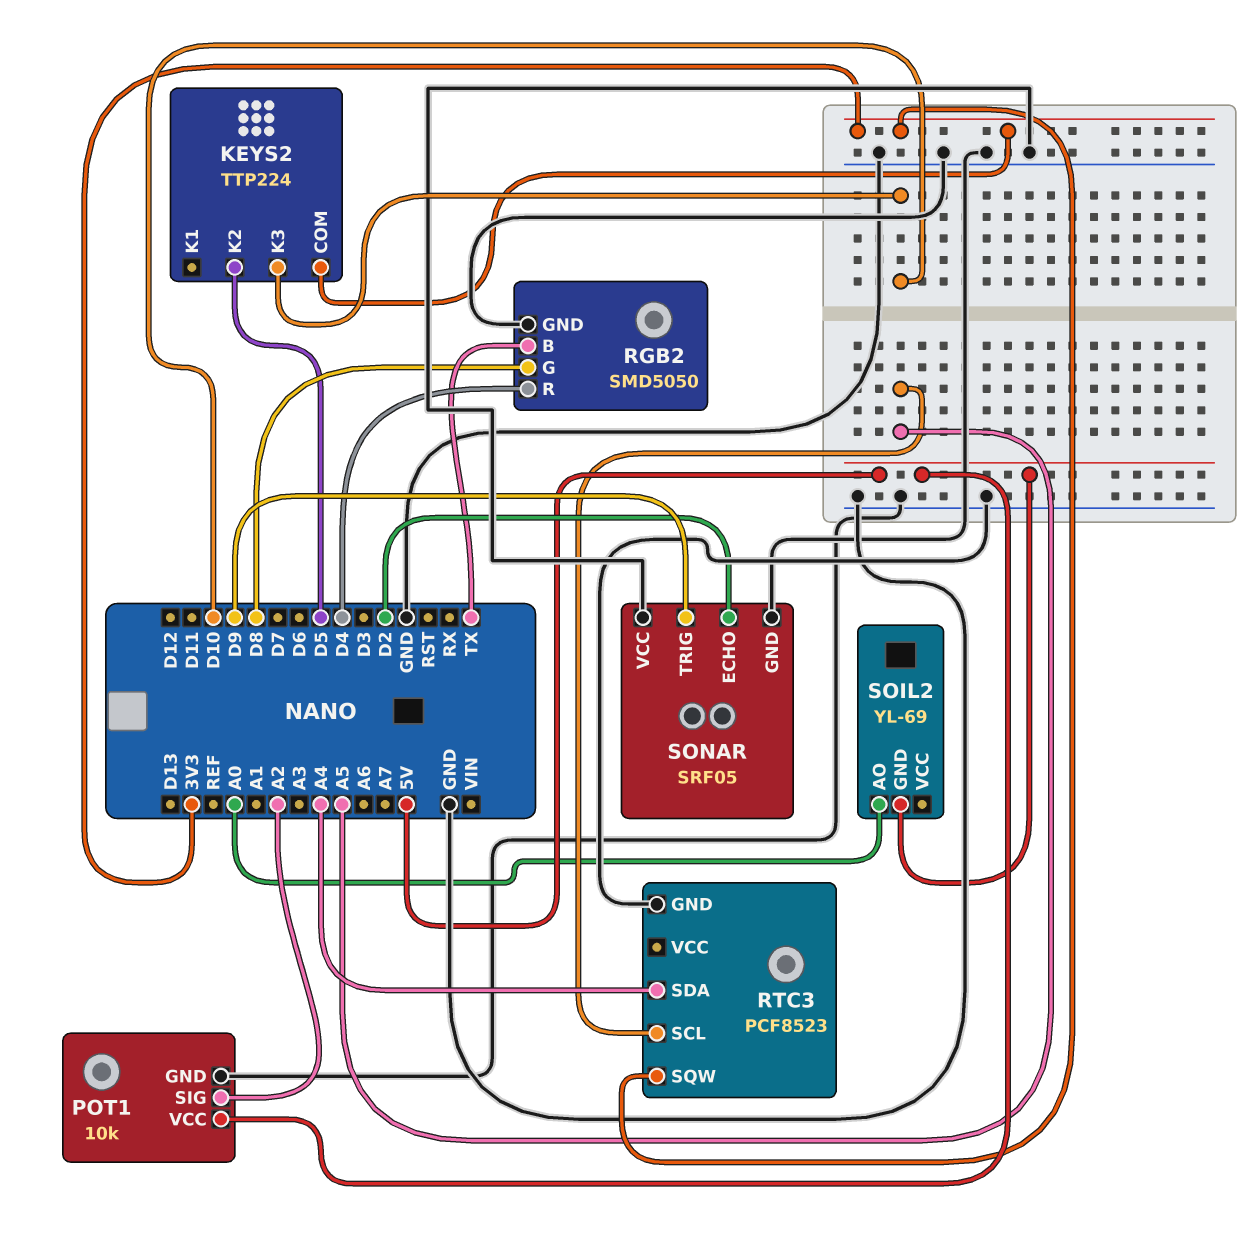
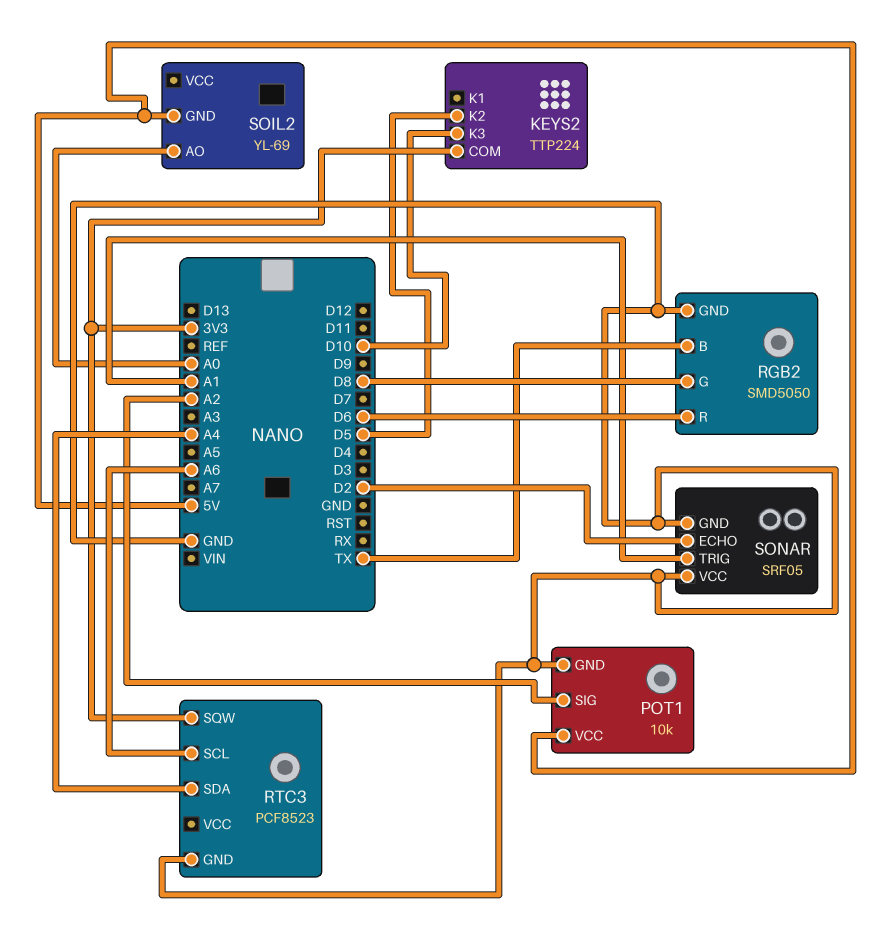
RGB2 pin R: D4 -> D6
RTC3 pin SCL: A5 -> A6
SONAR pin TRIG: D9 -> A1

